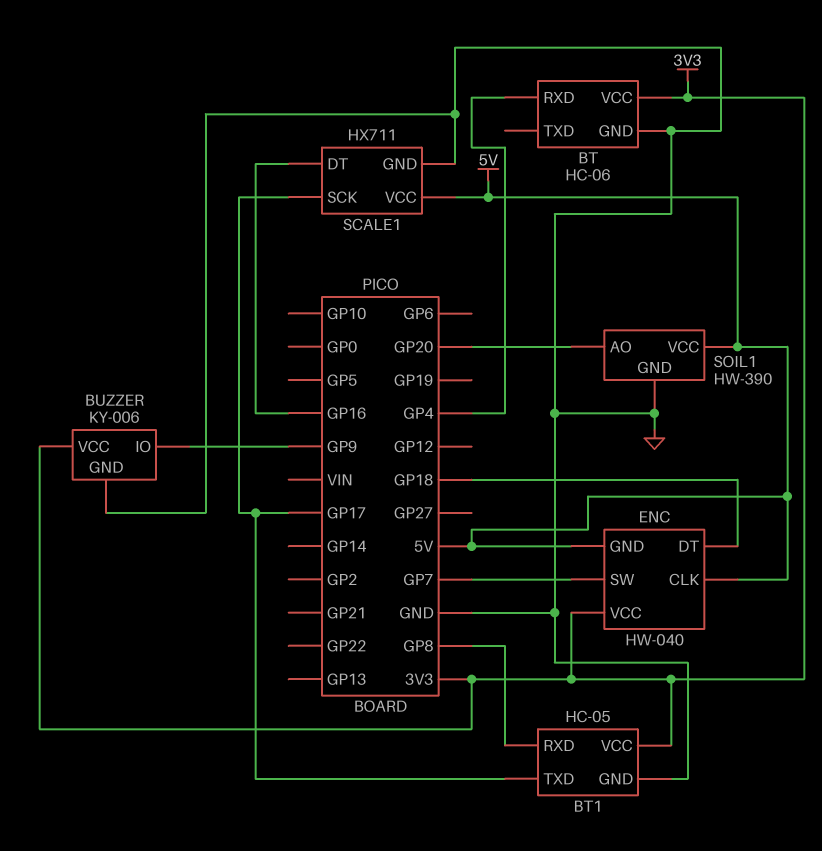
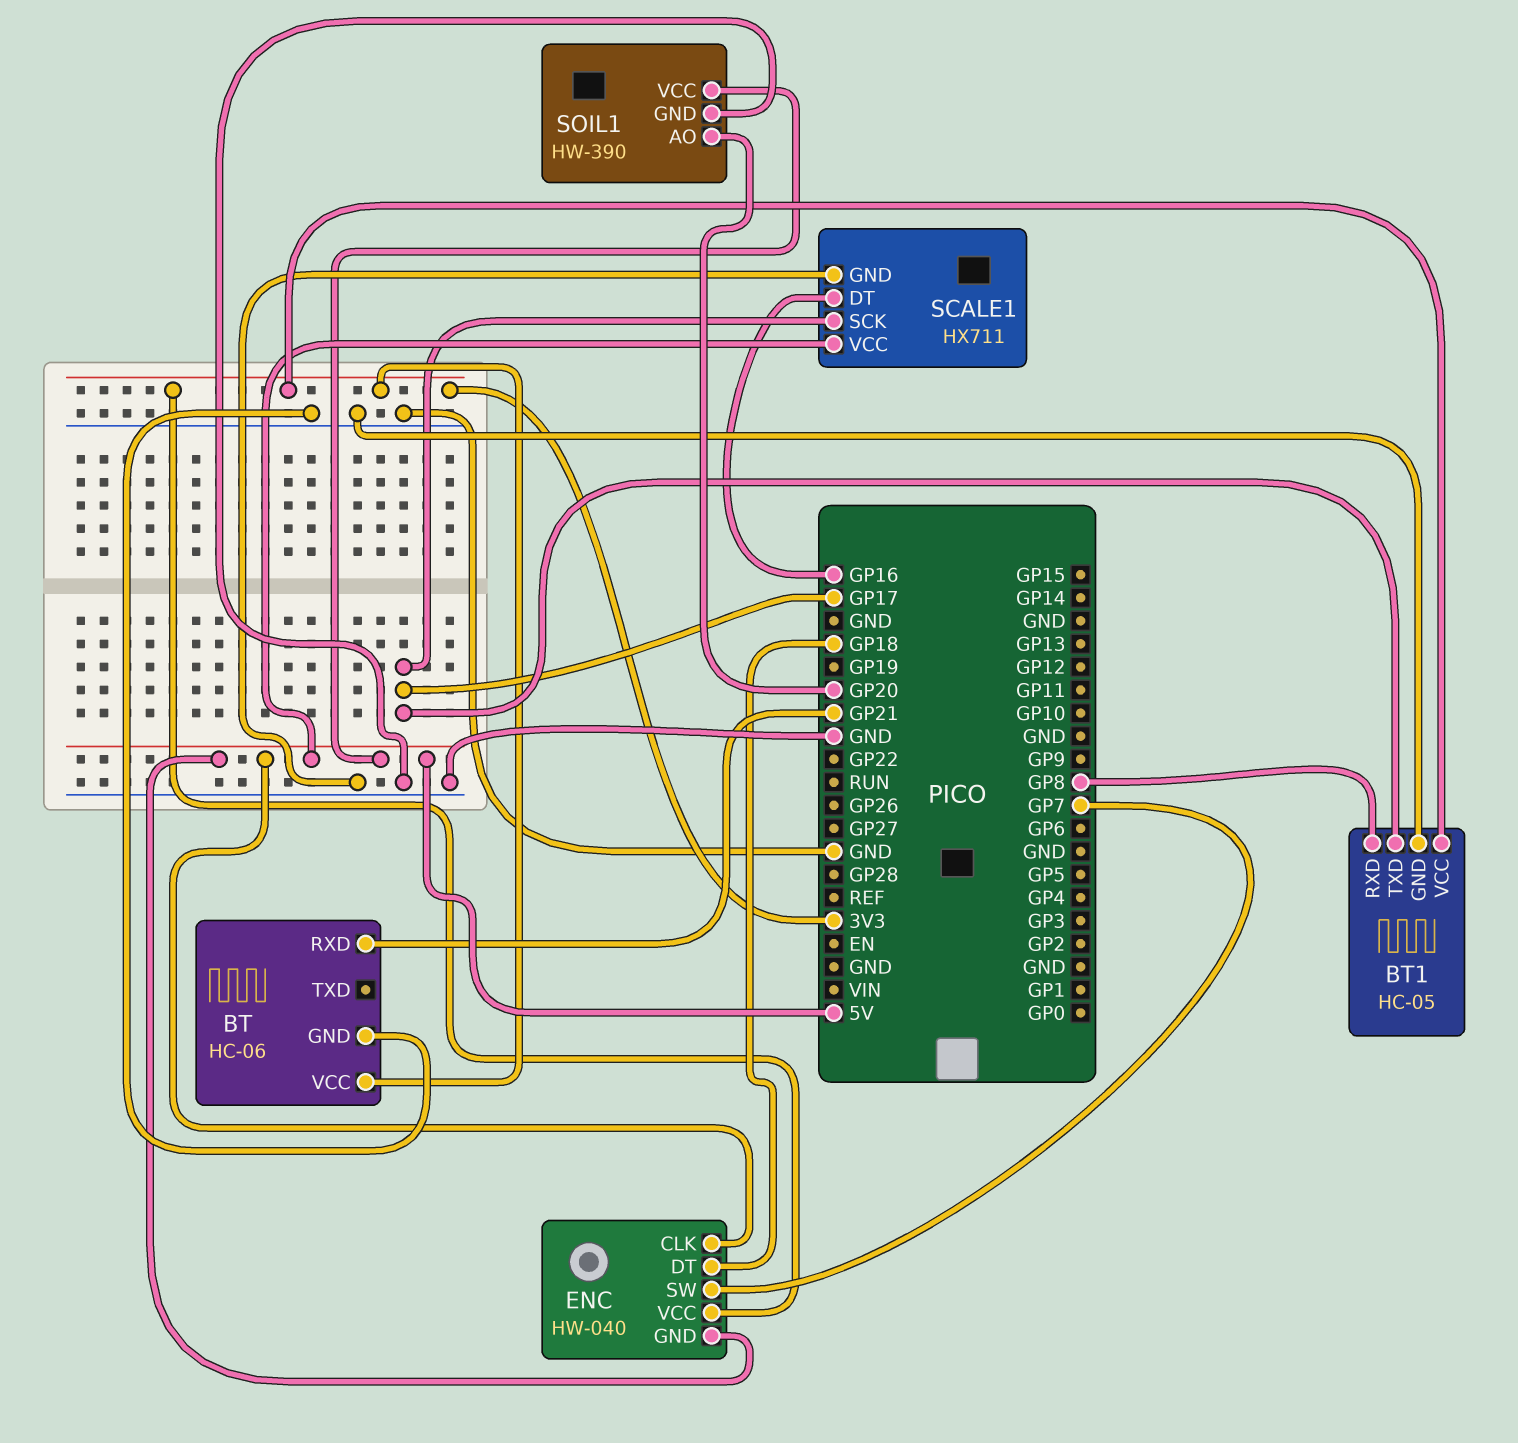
BT pin RXD: GP4 -> GP21
BUZZER: KY-006 -> none
BUZZER pin GND: GND -> none
BUZZER pin IO: GP9 -> none
BUZZER pin VCC: 3V3 -> none

